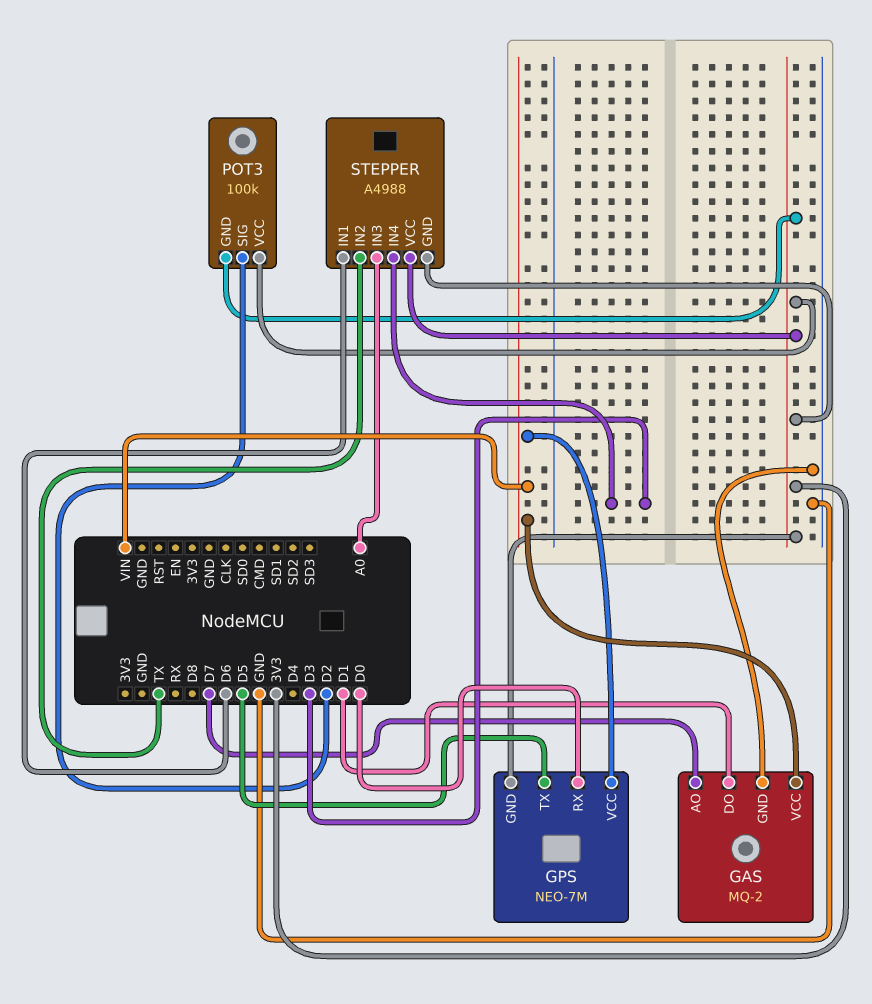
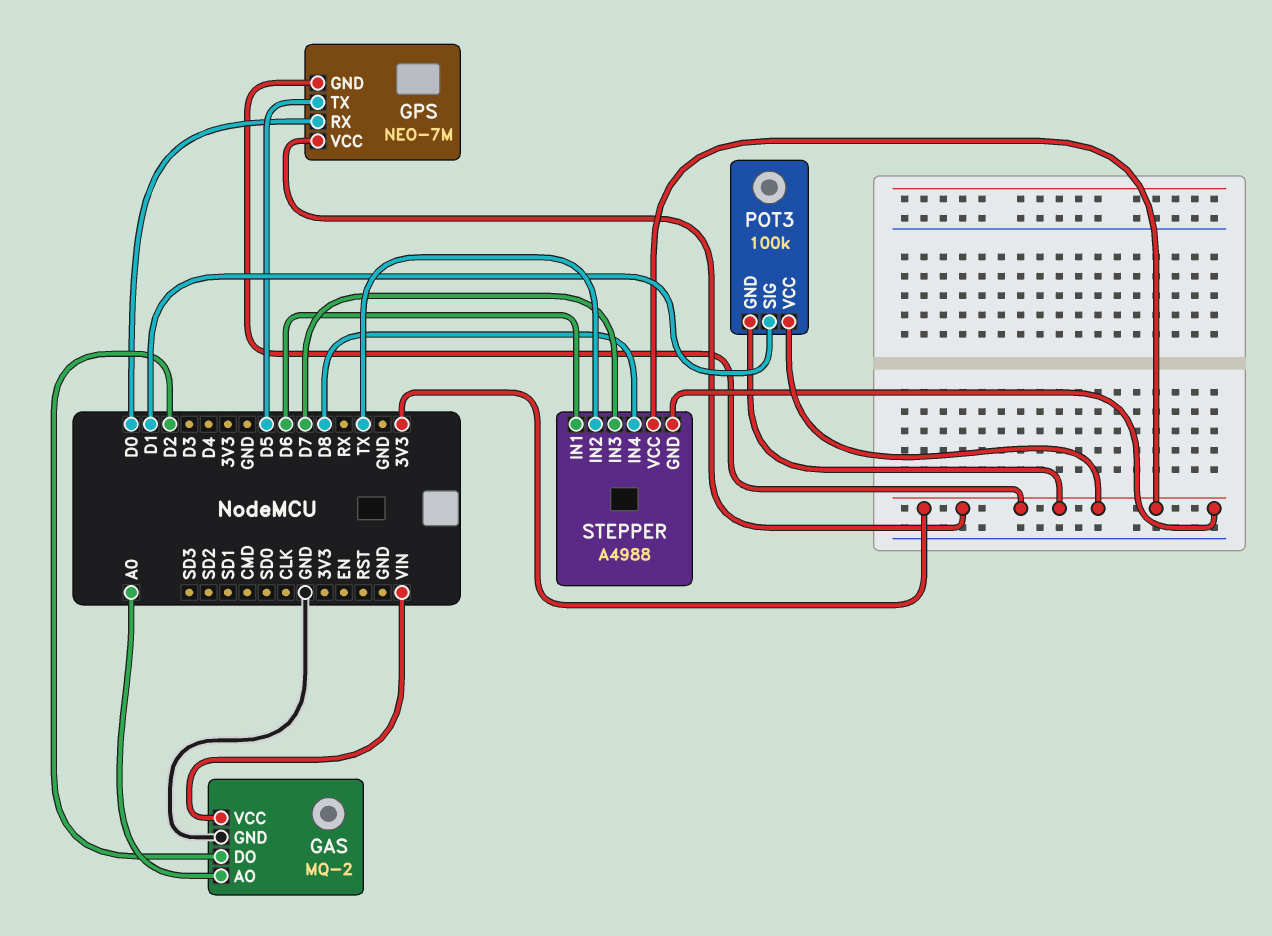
GAS pin AO: D7 -> A0
GAS pin DO: D1 -> D2
GPS pin VCC: VIN -> 3V3
POT3 pin SIG: D2 -> D1
STEPPER pin IN3: A0 -> D7
STEPPER pin IN4: D3 -> D8

